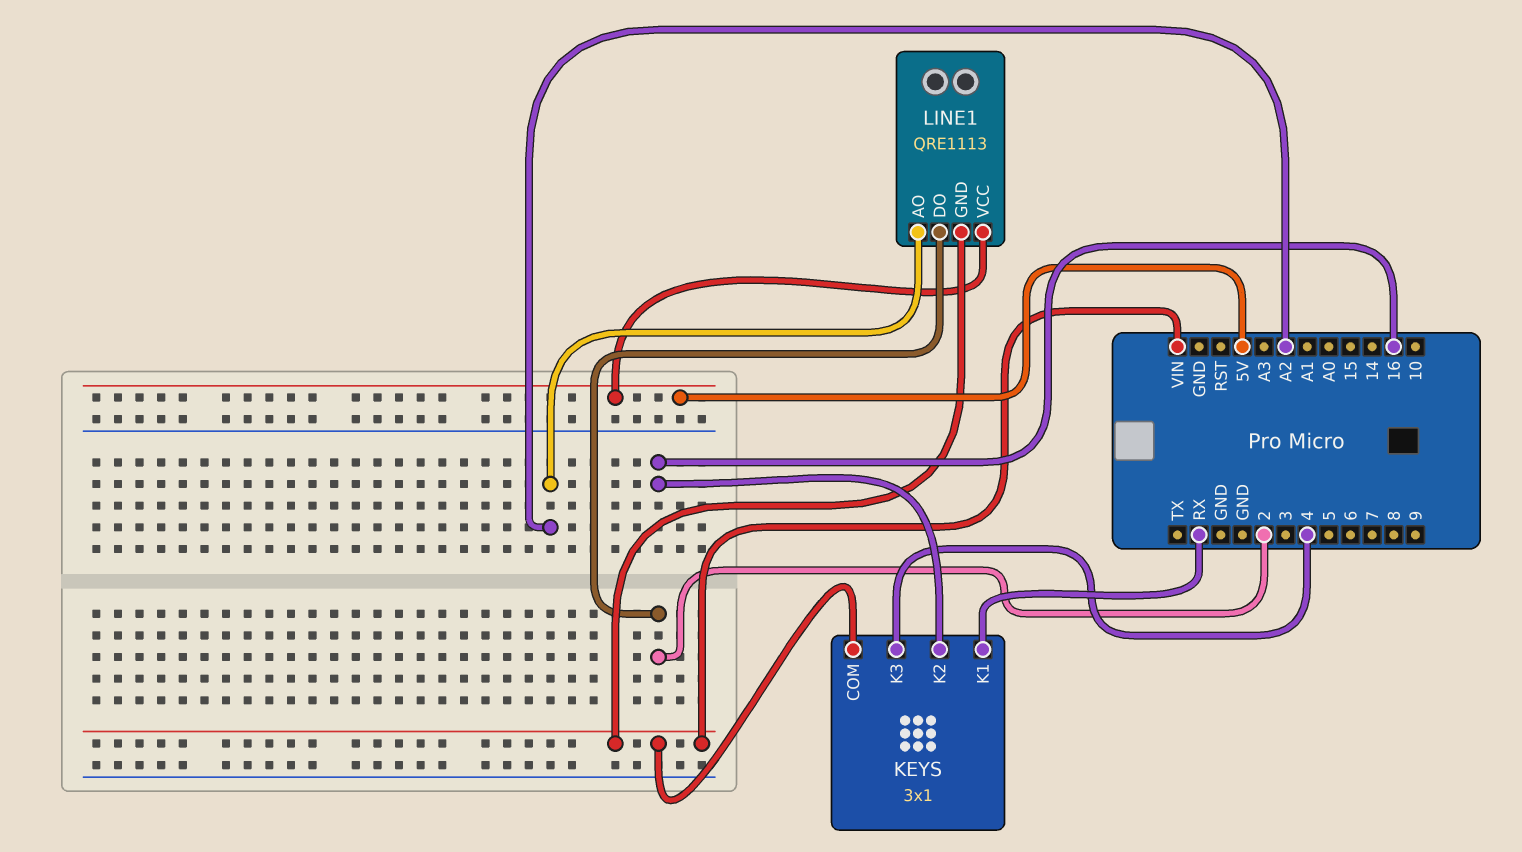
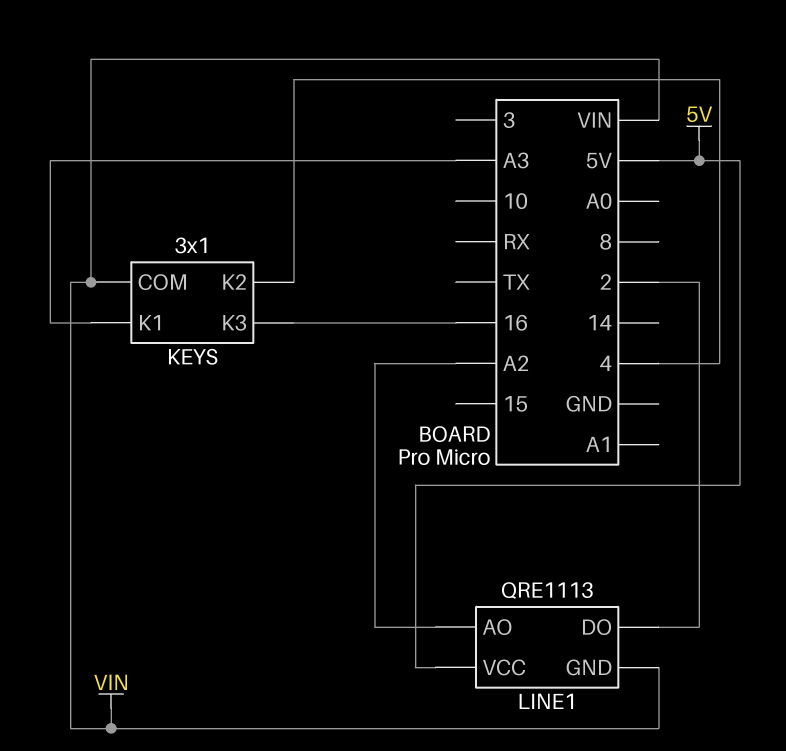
KEYS pin K1: RX -> A3
KEYS pin K2: 16 -> 4
KEYS pin K3: 4 -> 16

